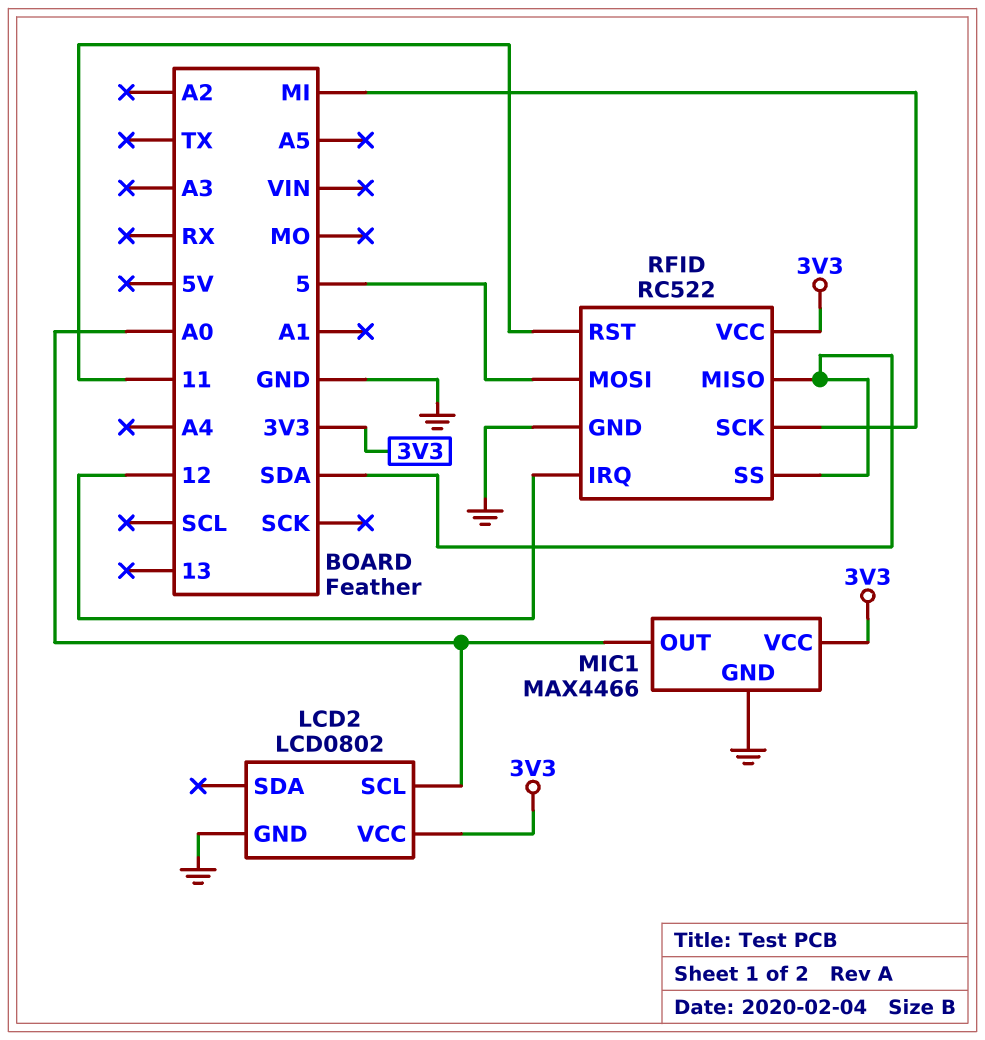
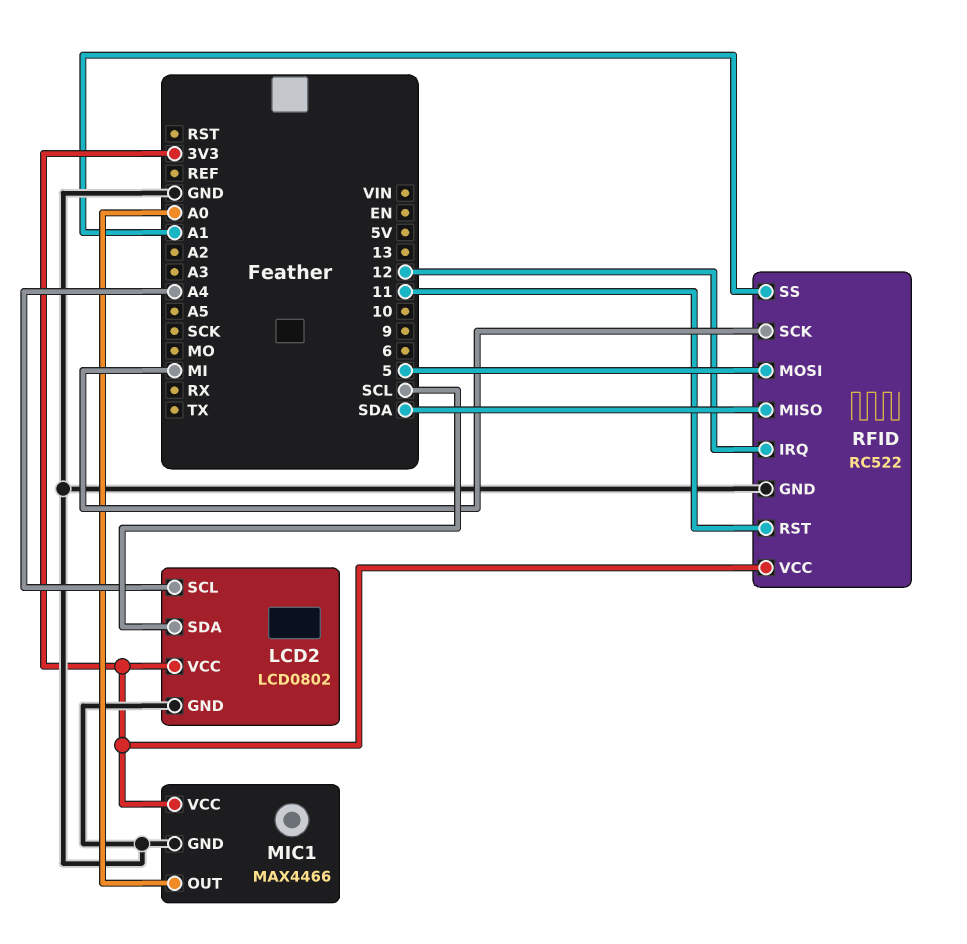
LCD2 pin SCL: A0 -> A4
LCD2 pin SDA: none -> SCL
RFID pin SS: SDA -> A1

